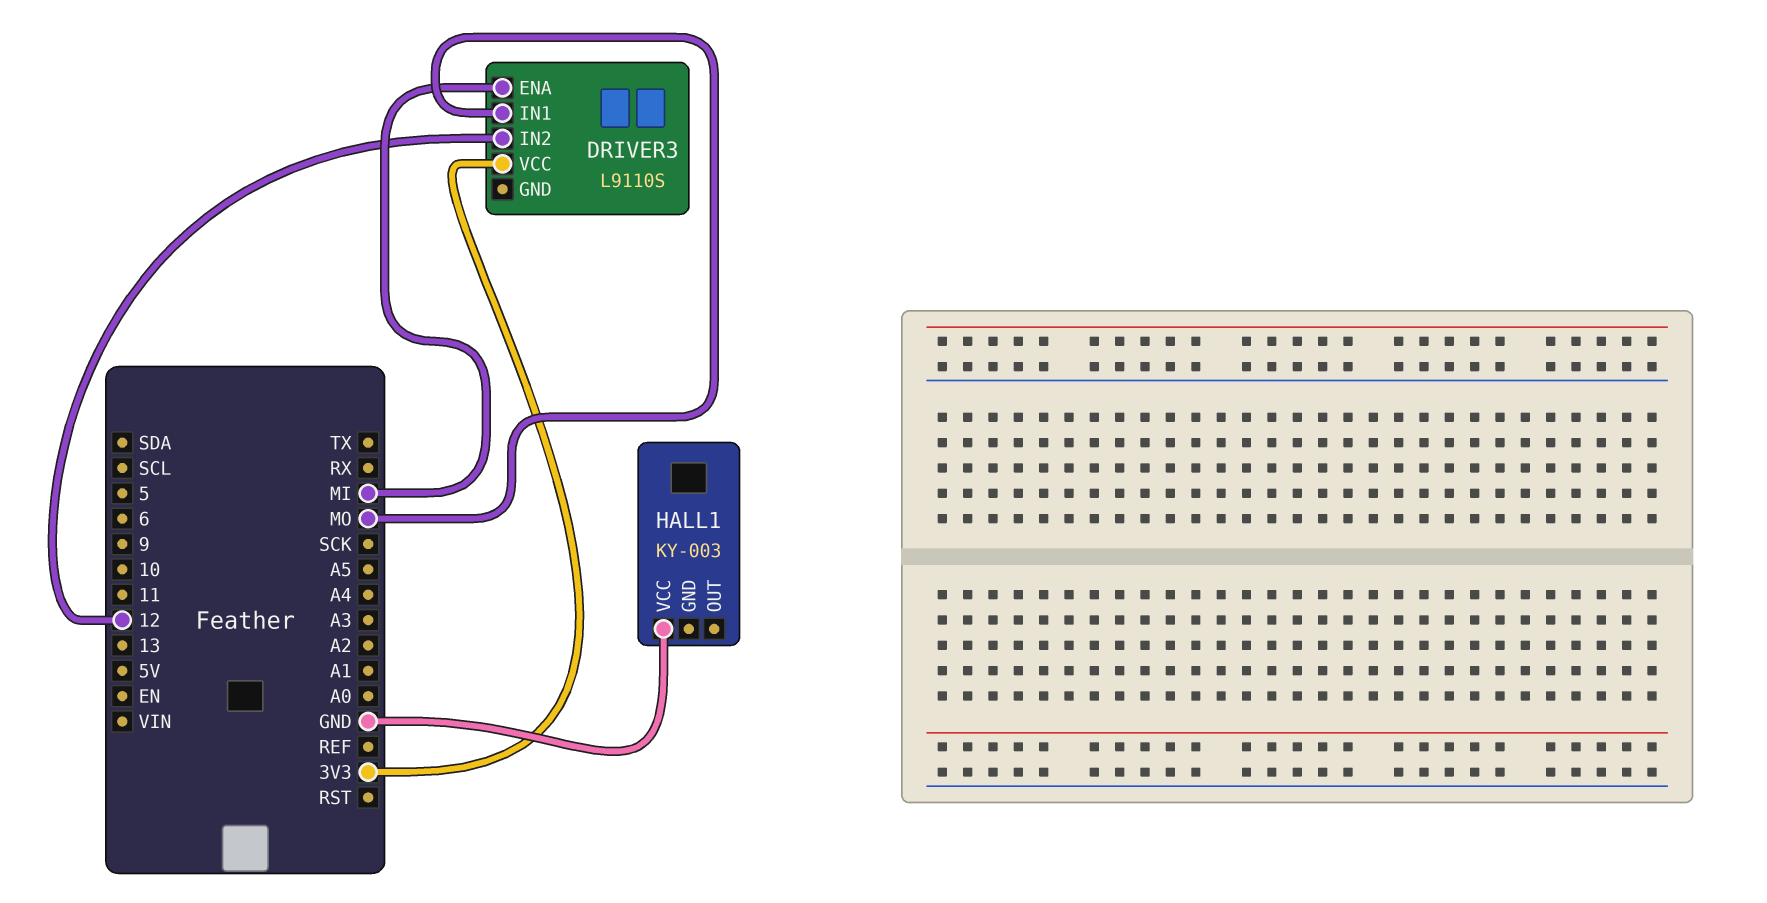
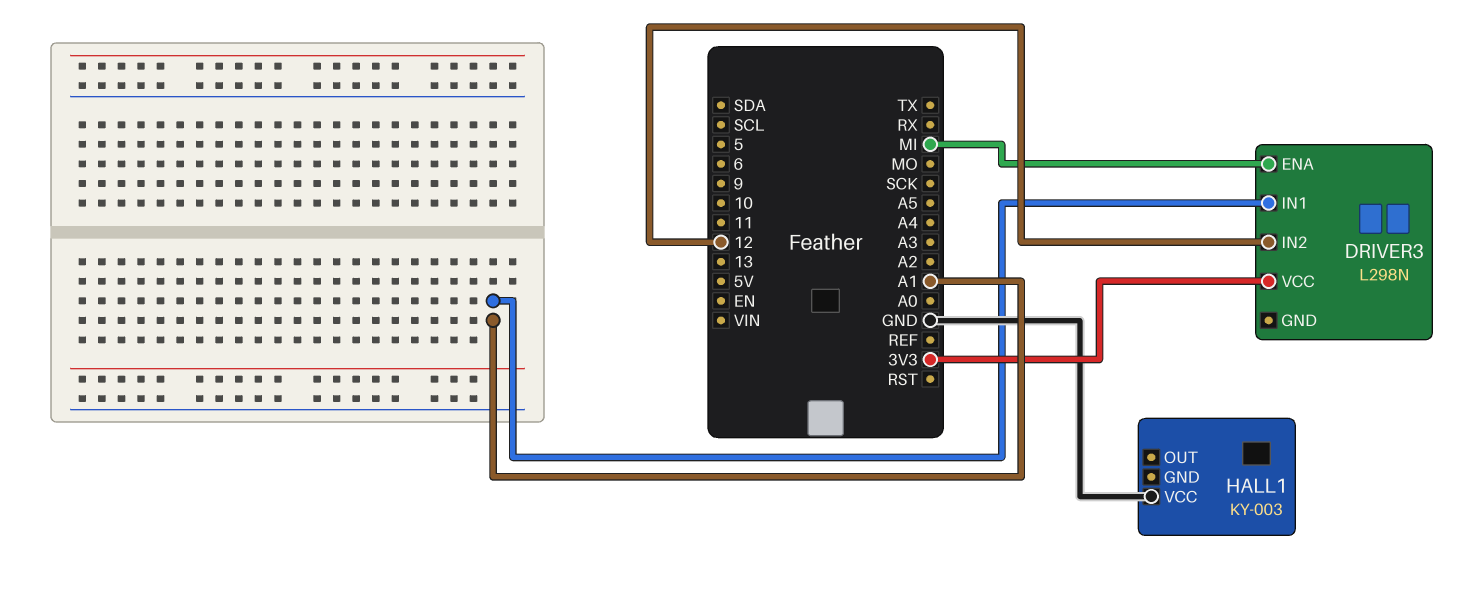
DRIVER3: L9110S -> L298N
DRIVER3 pin IN1: MO -> A1

